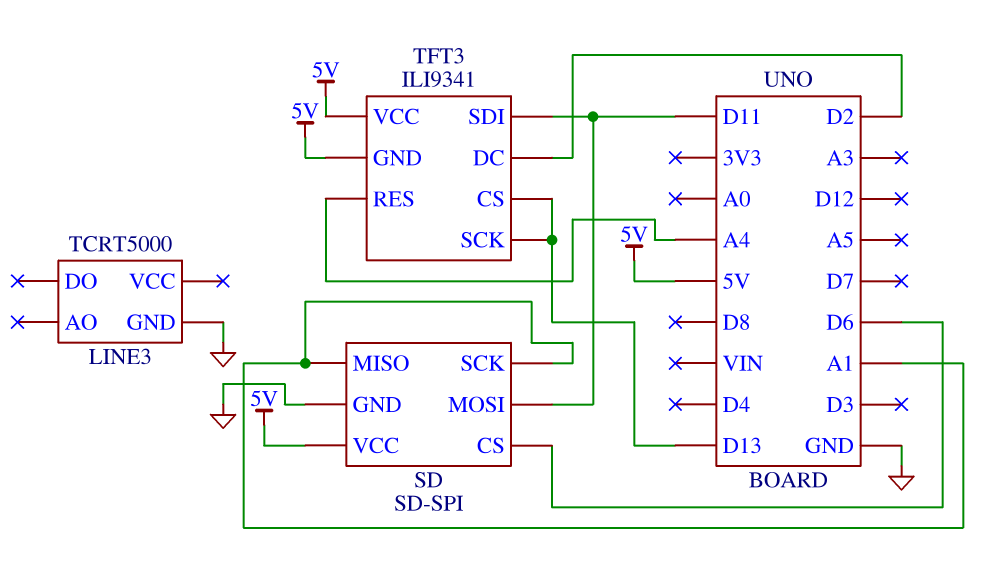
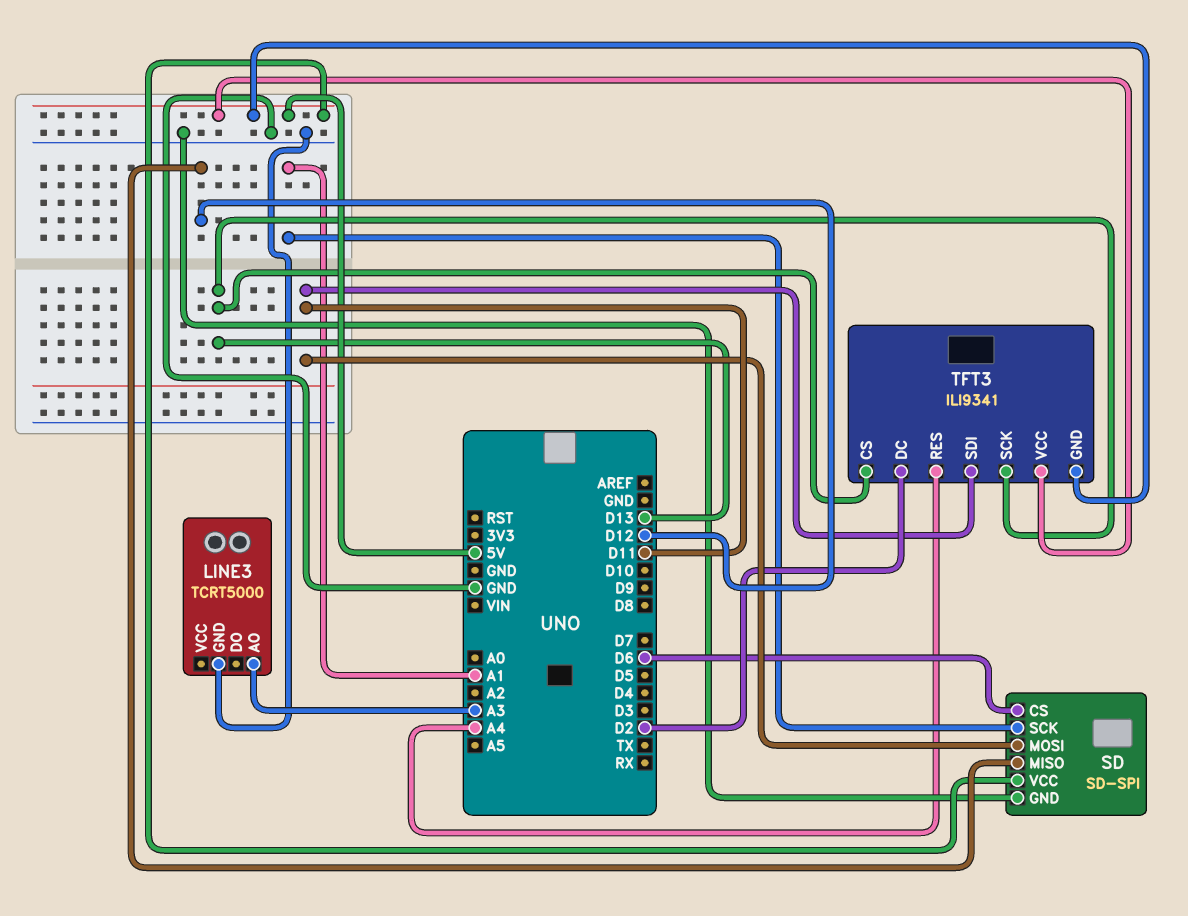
LINE3 pin AO: none -> A3
SD pin MISO: A1 -> D12

